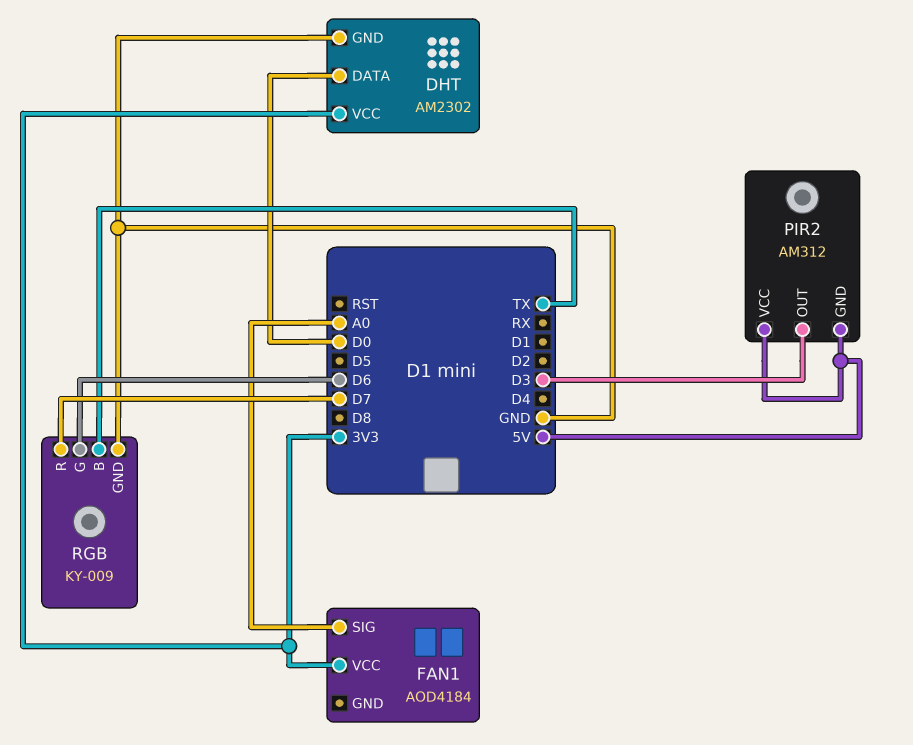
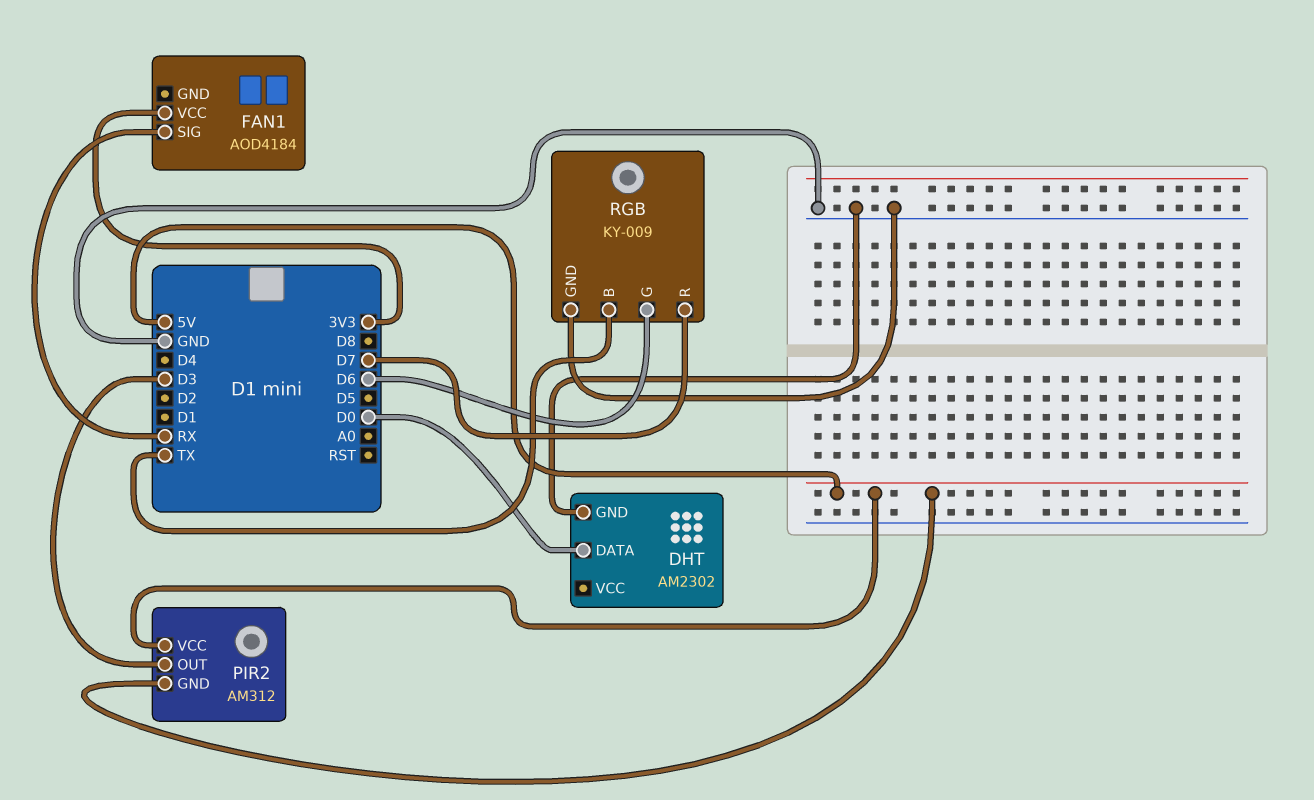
DHT pin VCC: 3V3 -> none
FAN1 pin SIG: A0 -> RX

